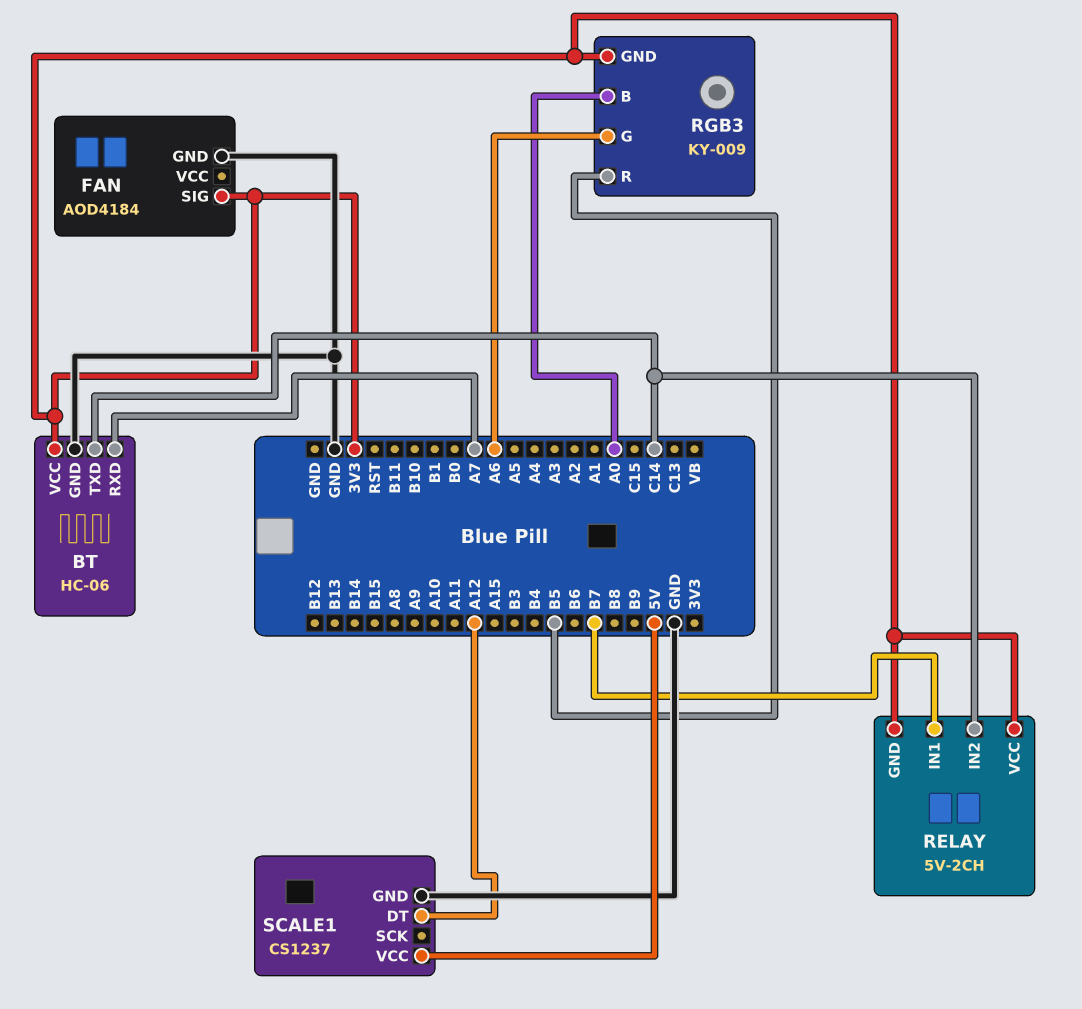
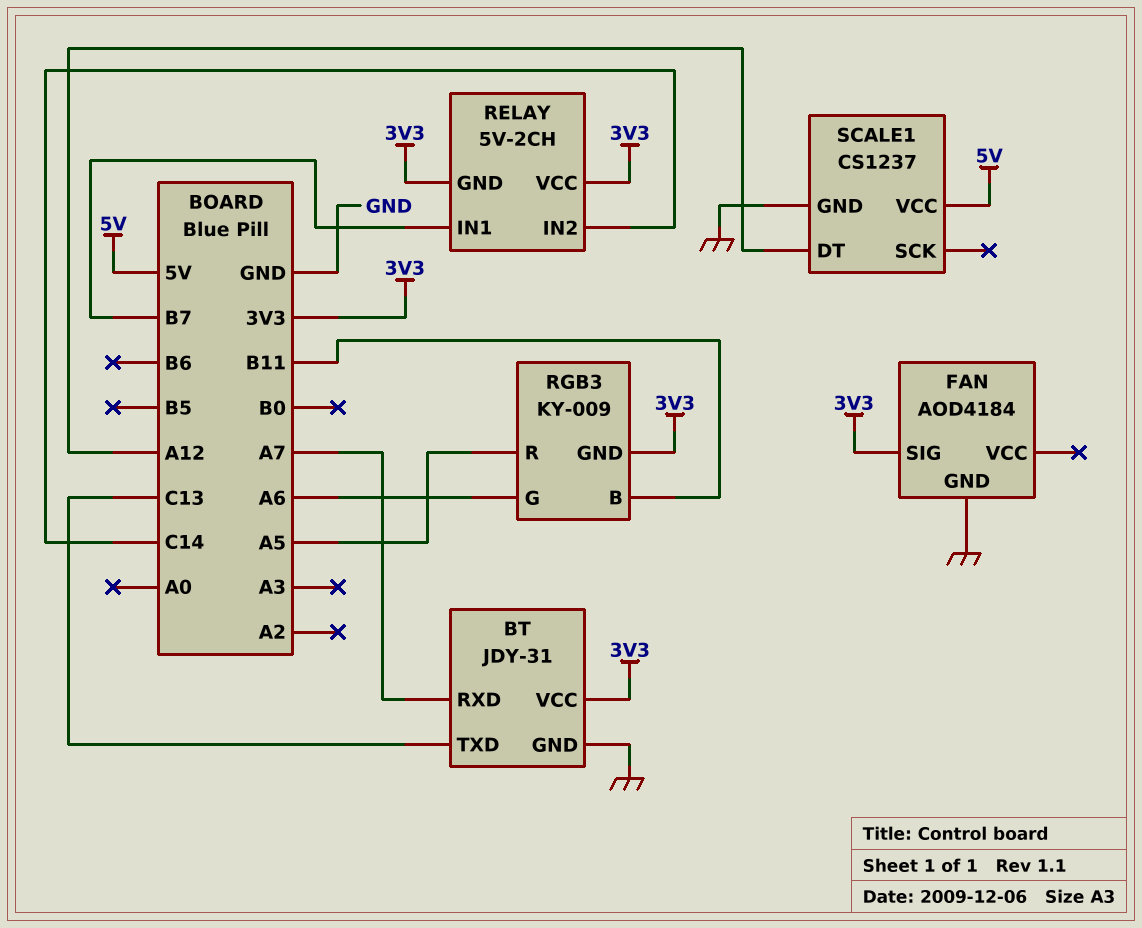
BT: HC-06 -> JDY-31
BT pin TXD: C14 -> C13
RGB3 pin B: A0 -> B11
RGB3 pin R: B5 -> A5

